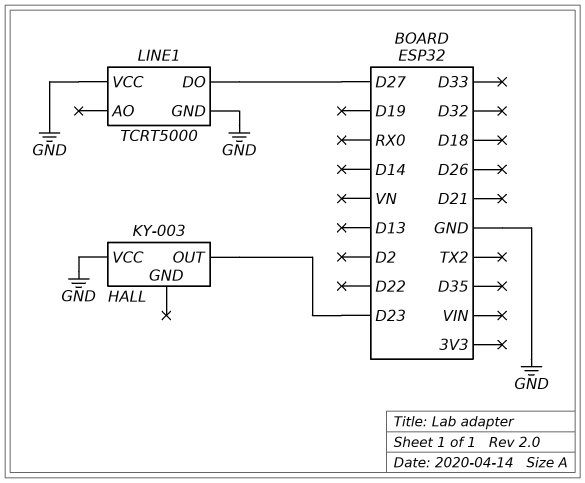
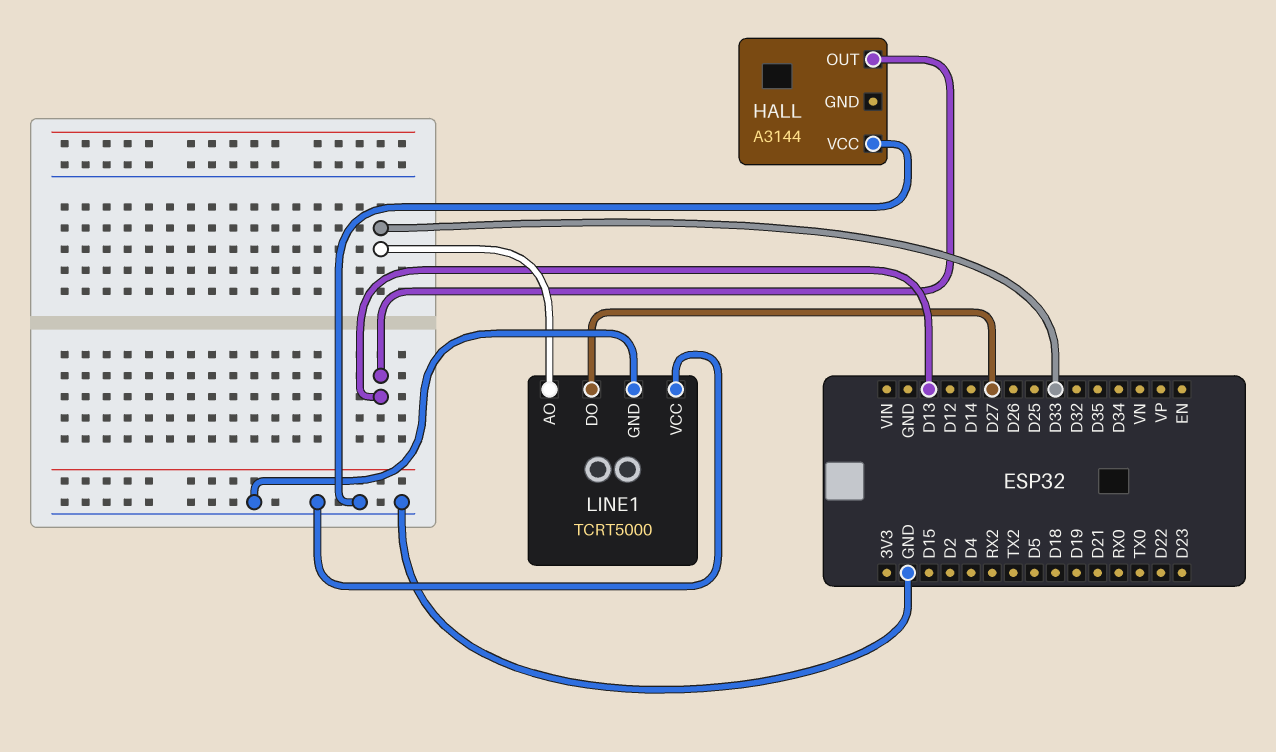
HALL: KY-003 -> A3144
HALL pin OUT: D23 -> D13
LINE1 pin AO: none -> D33

